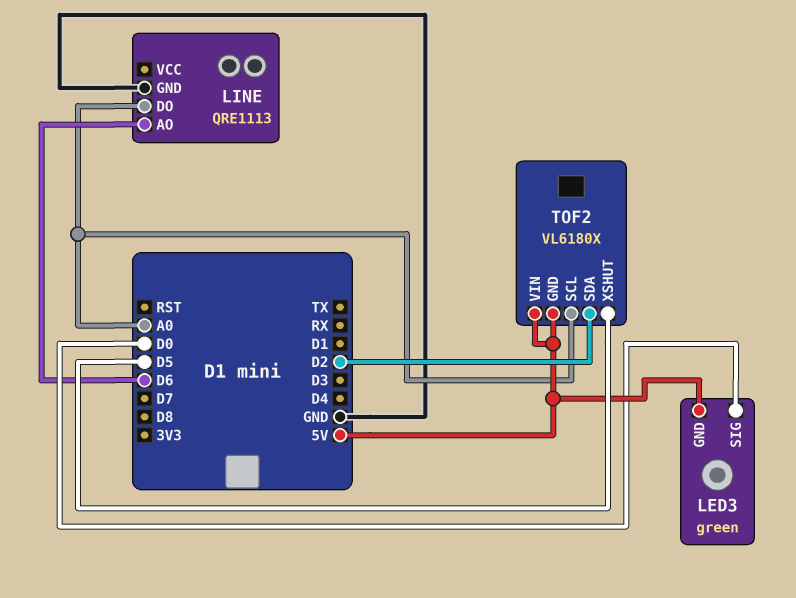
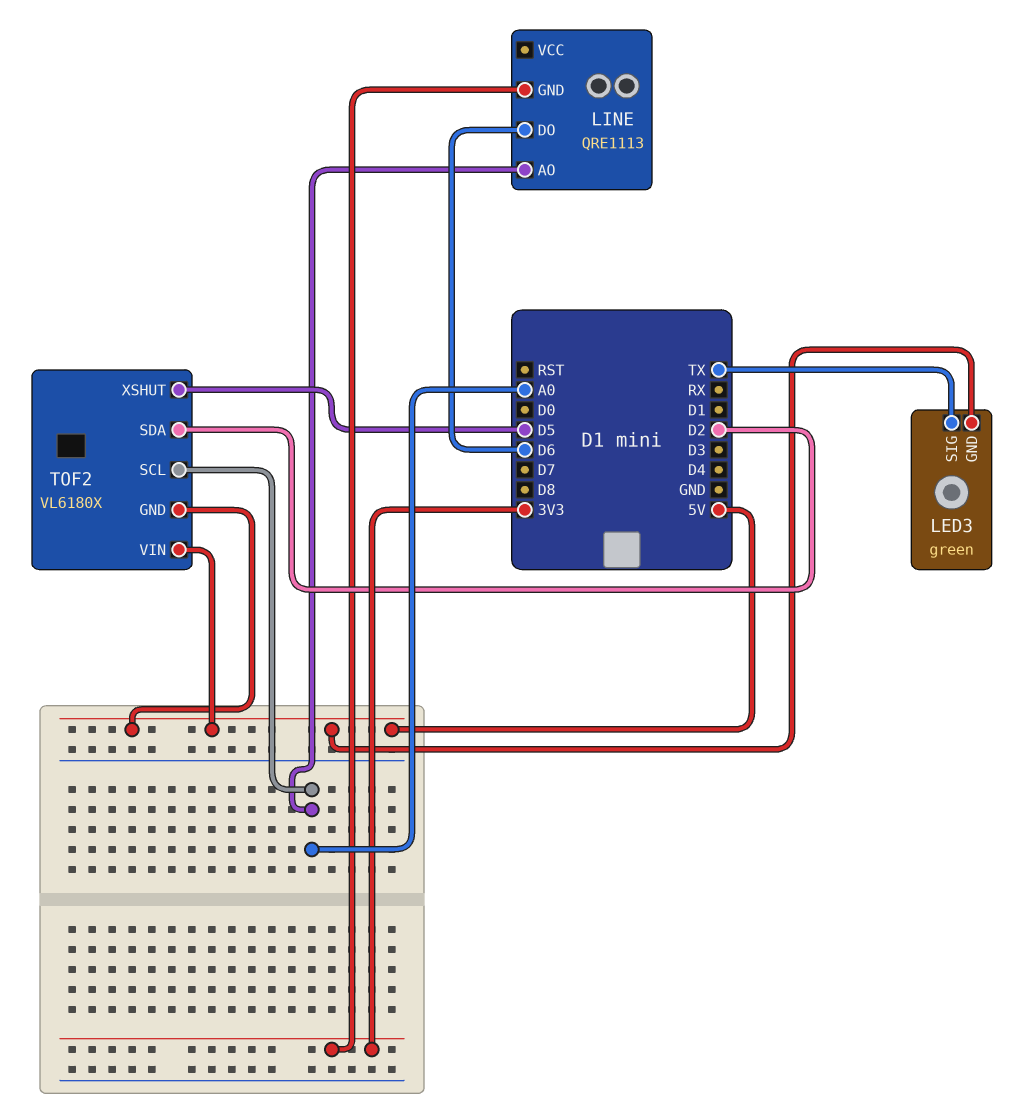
LED3 pin SIG: D0 -> TX
LINE pin AO: D6 -> A0
LINE pin DO: A0 -> D6
LINE pin GND: GND -> 3V3

